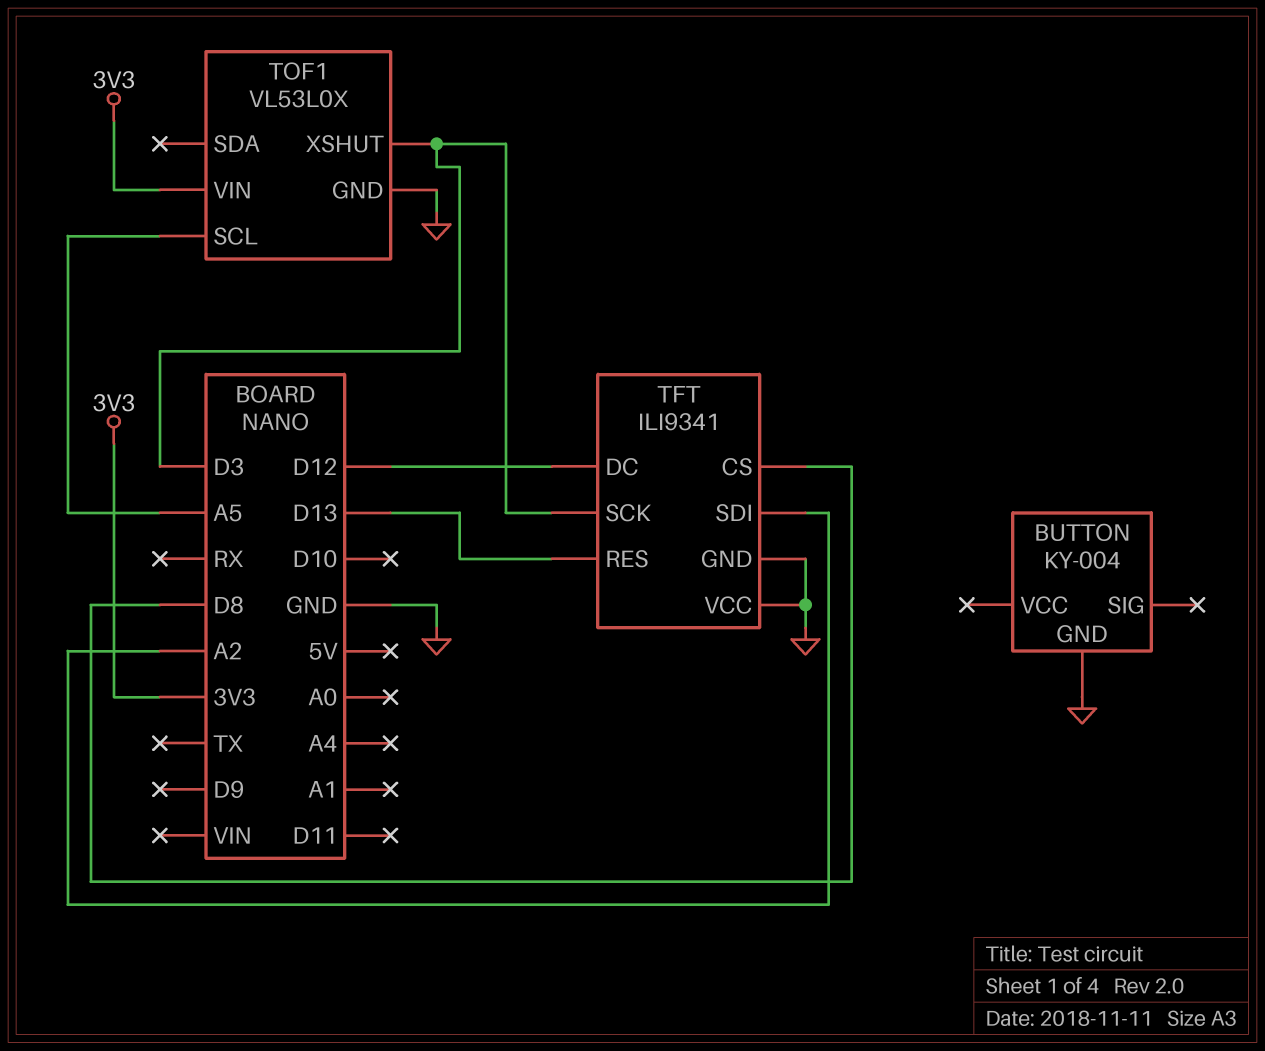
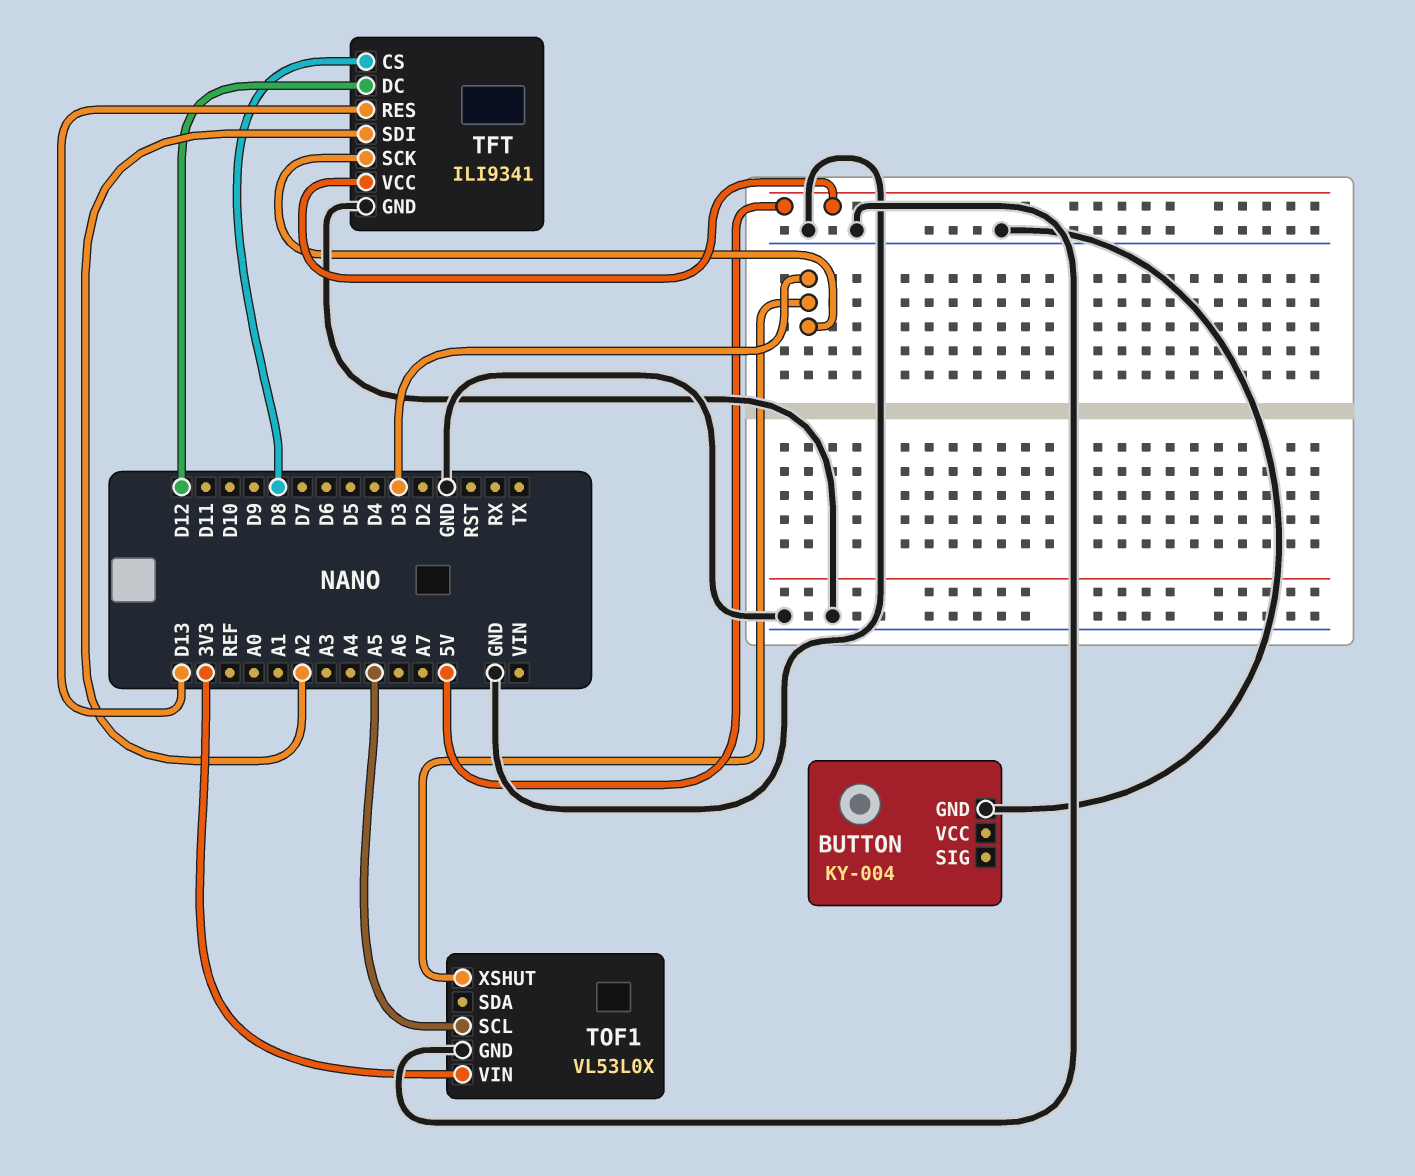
TFT pin VCC: GND -> 5V

